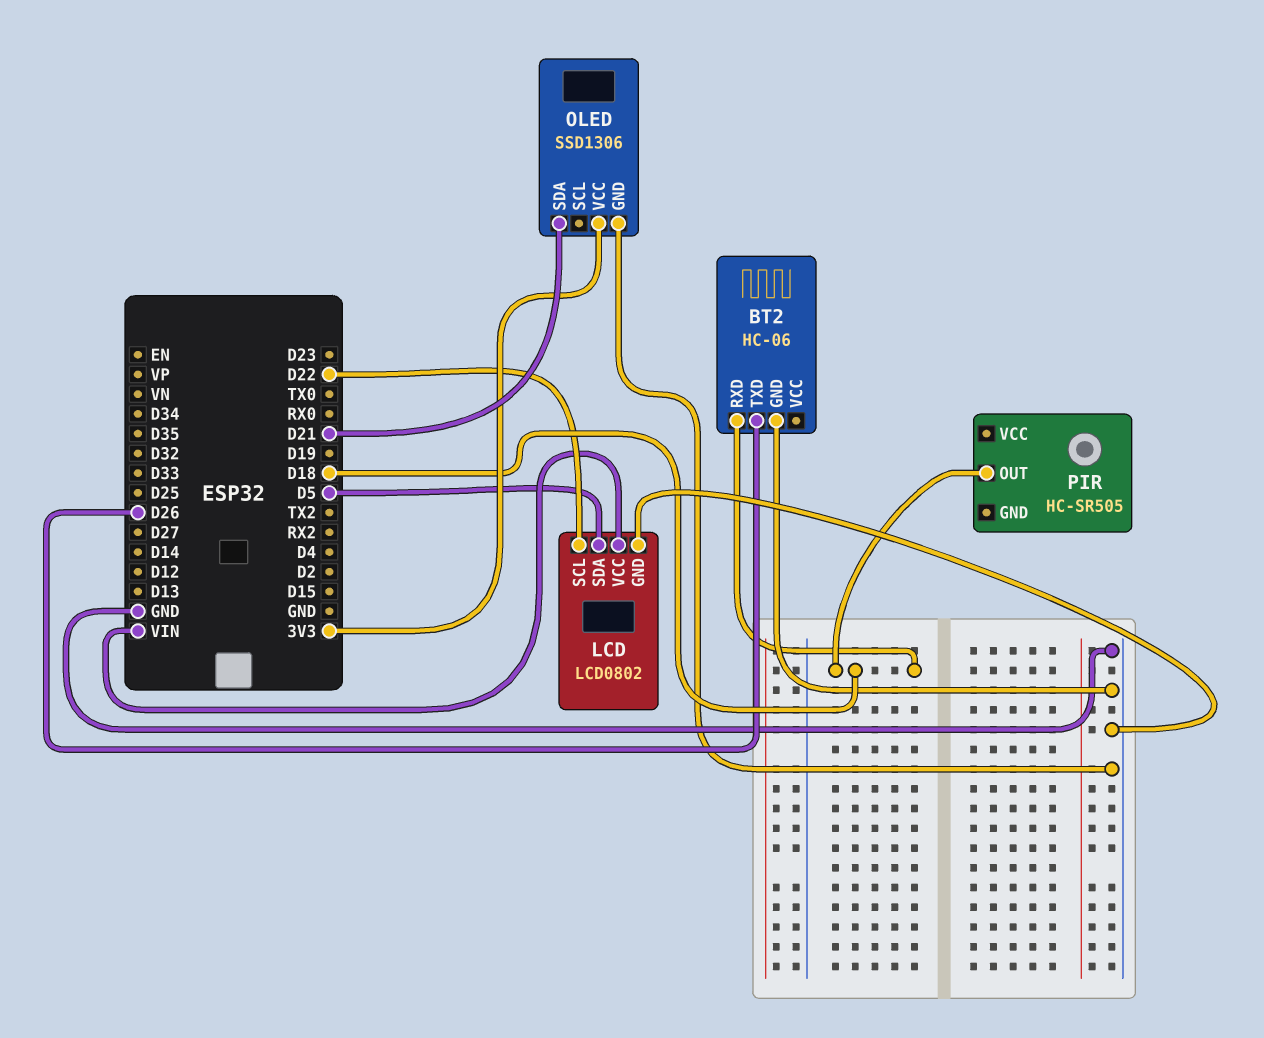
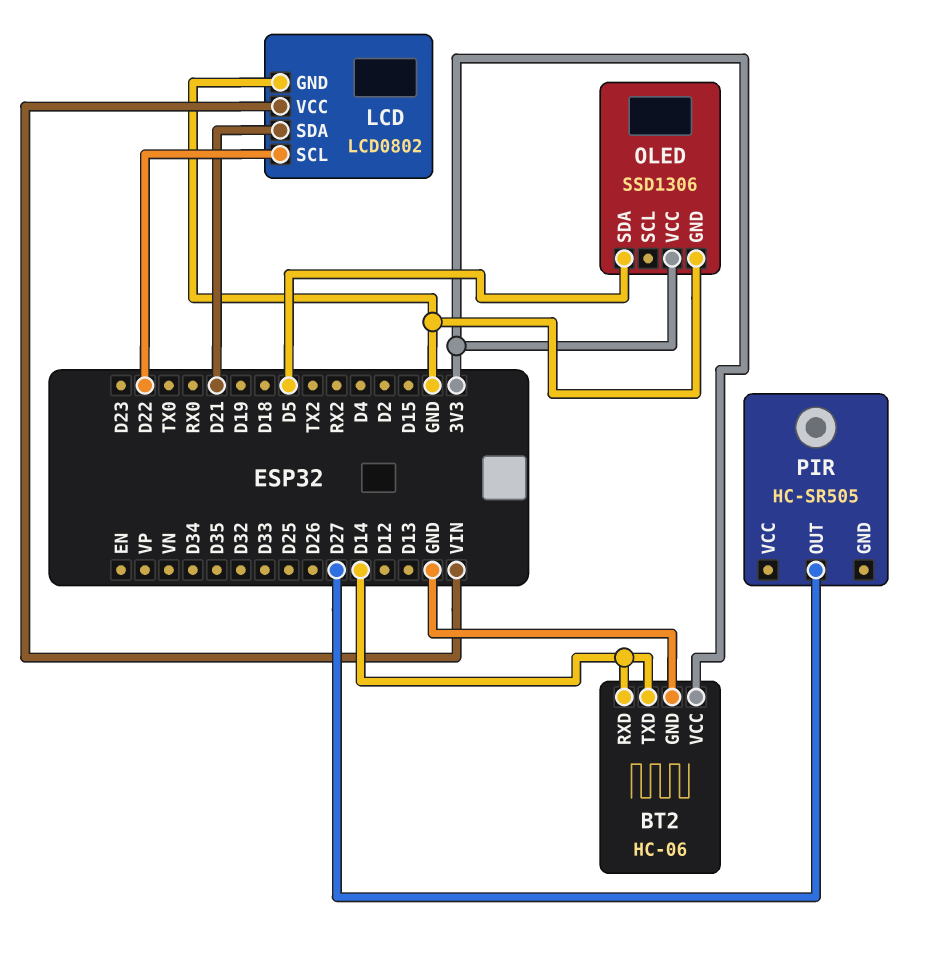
BT2 pin RXD: D18 -> D14
BT2 pin TXD: D26 -> D14
BT2 pin VCC: none -> 3V3
LCD pin SDA: D5 -> D21
OLED pin SDA: D21 -> D5
PIR pin OUT: D18 -> D27

